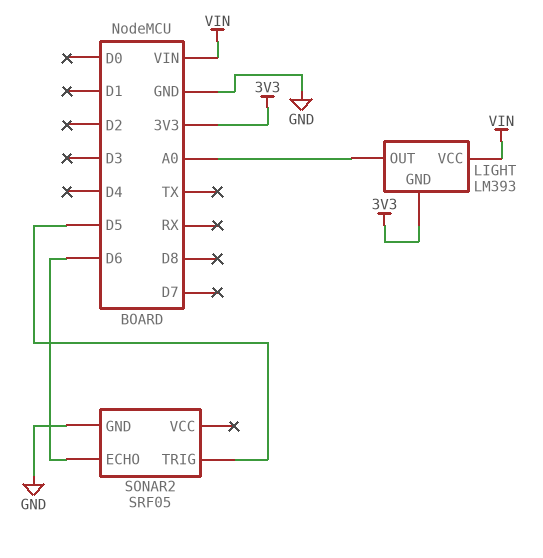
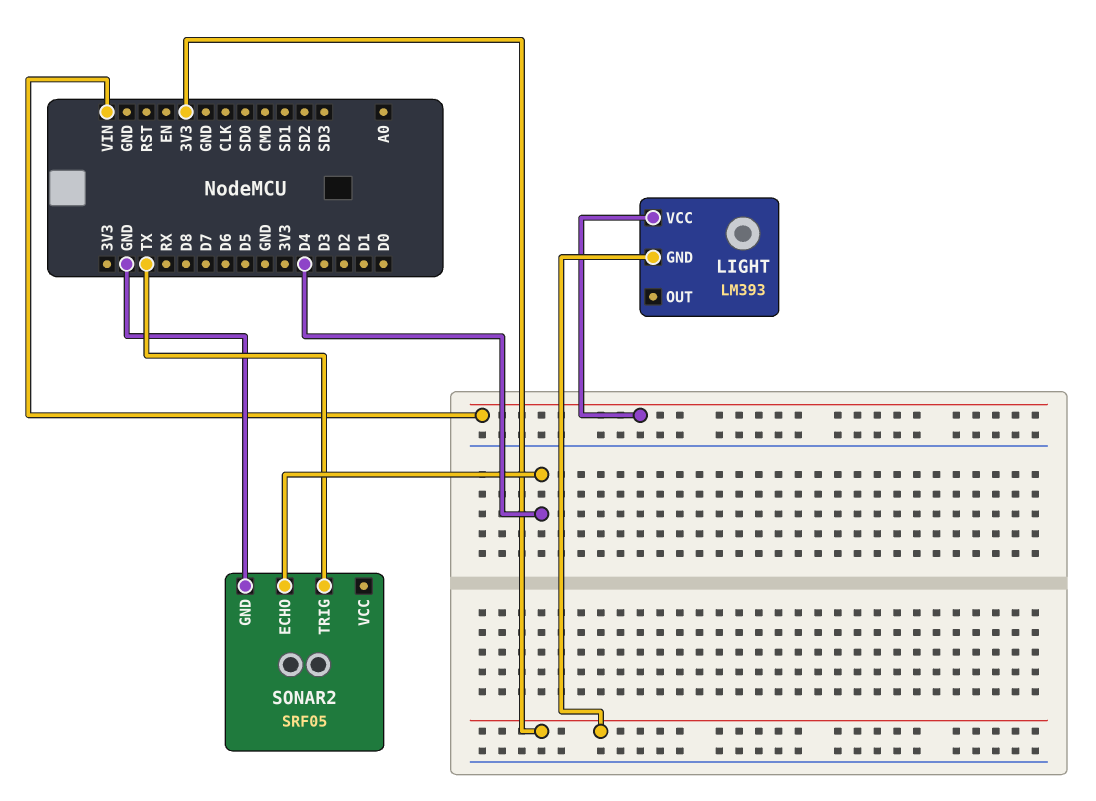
LIGHT pin OUT: A0 -> none
SONAR2 pin ECHO: D6 -> D4
SONAR2 pin TRIG: D5 -> TX

